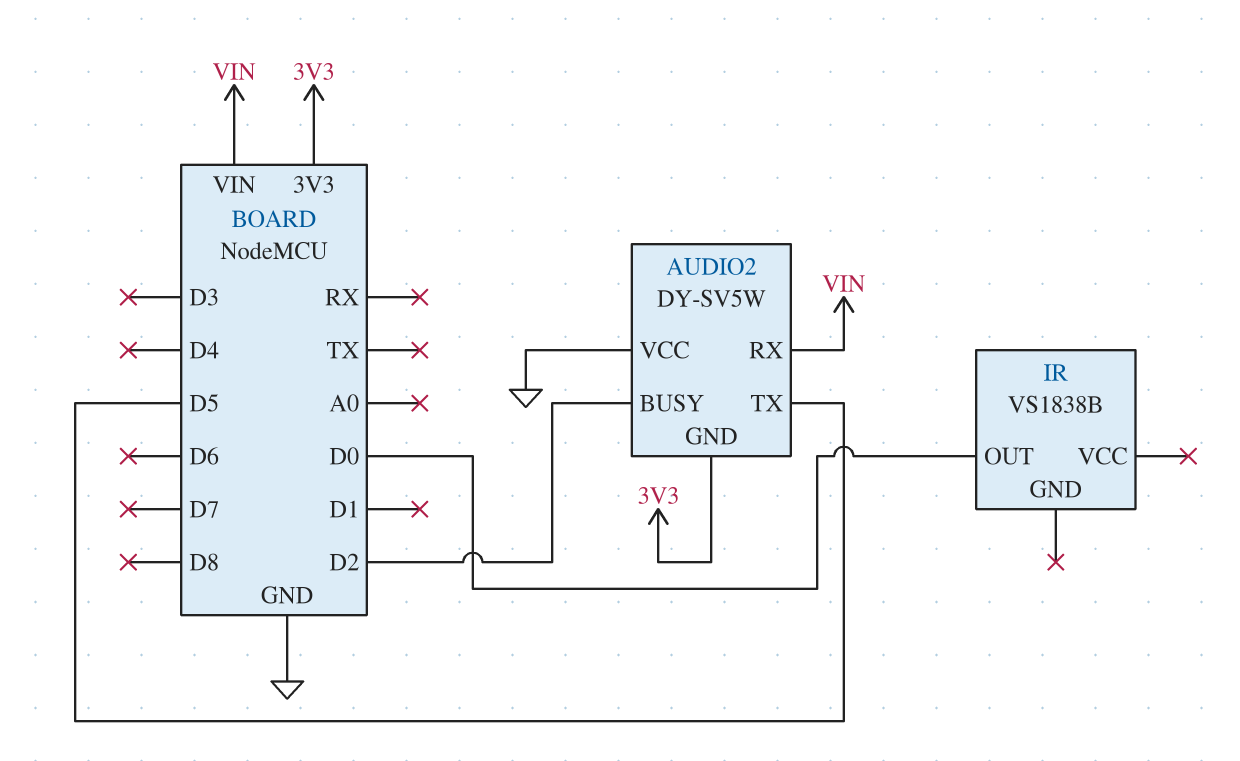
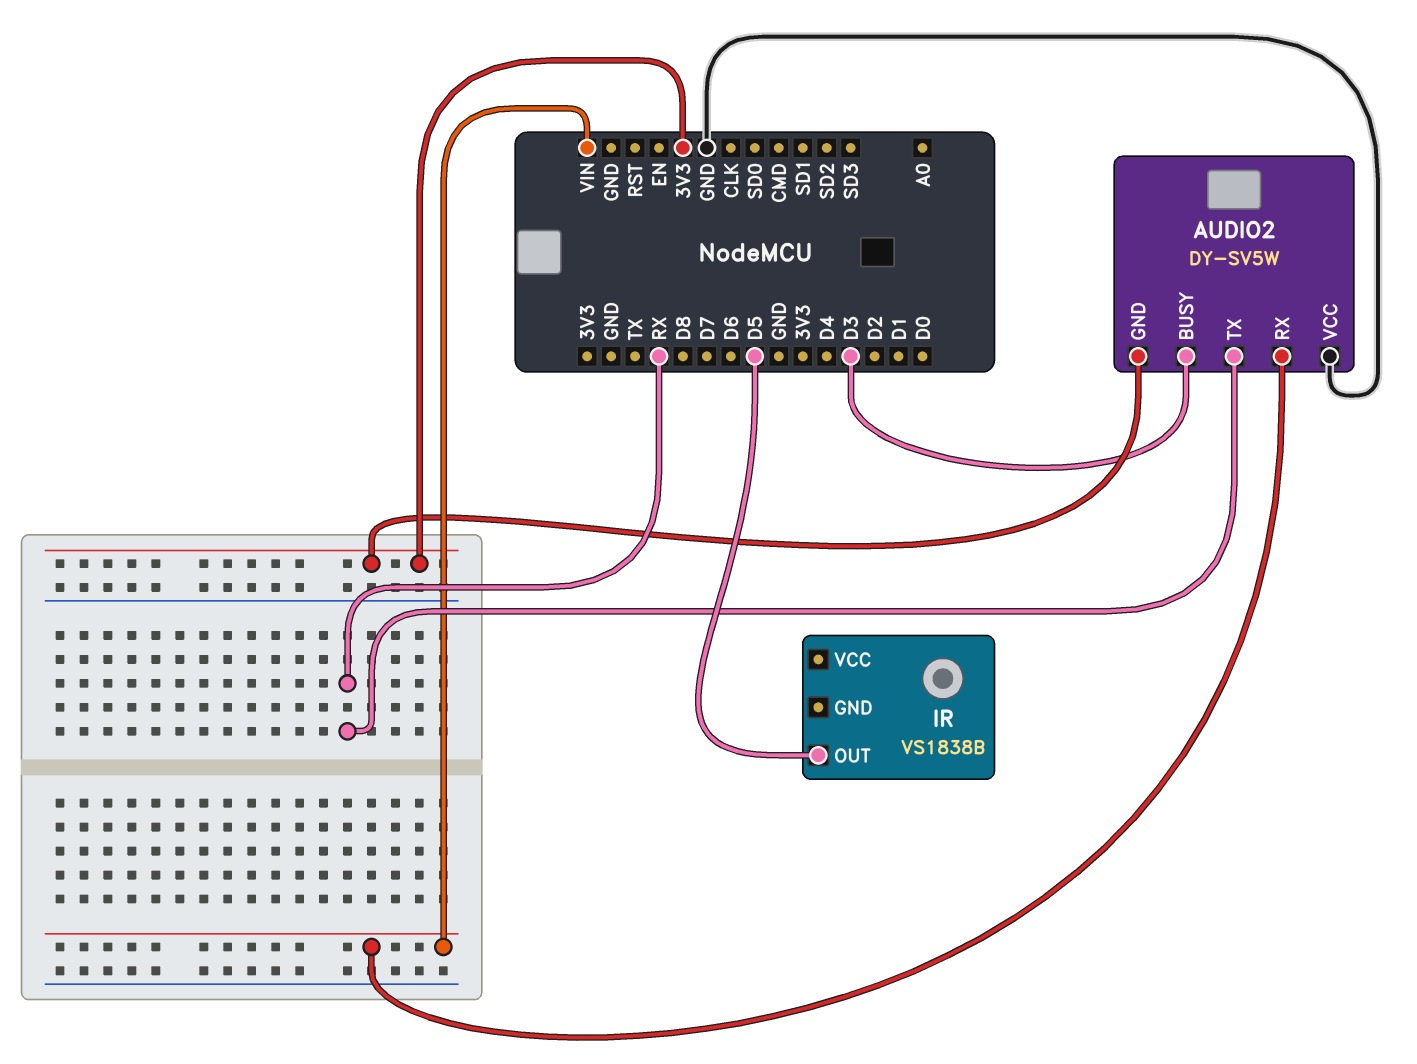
AUDIO2 pin BUSY: D2 -> D3
AUDIO2 pin TX: D5 -> RX
IR pin OUT: D0 -> D5

